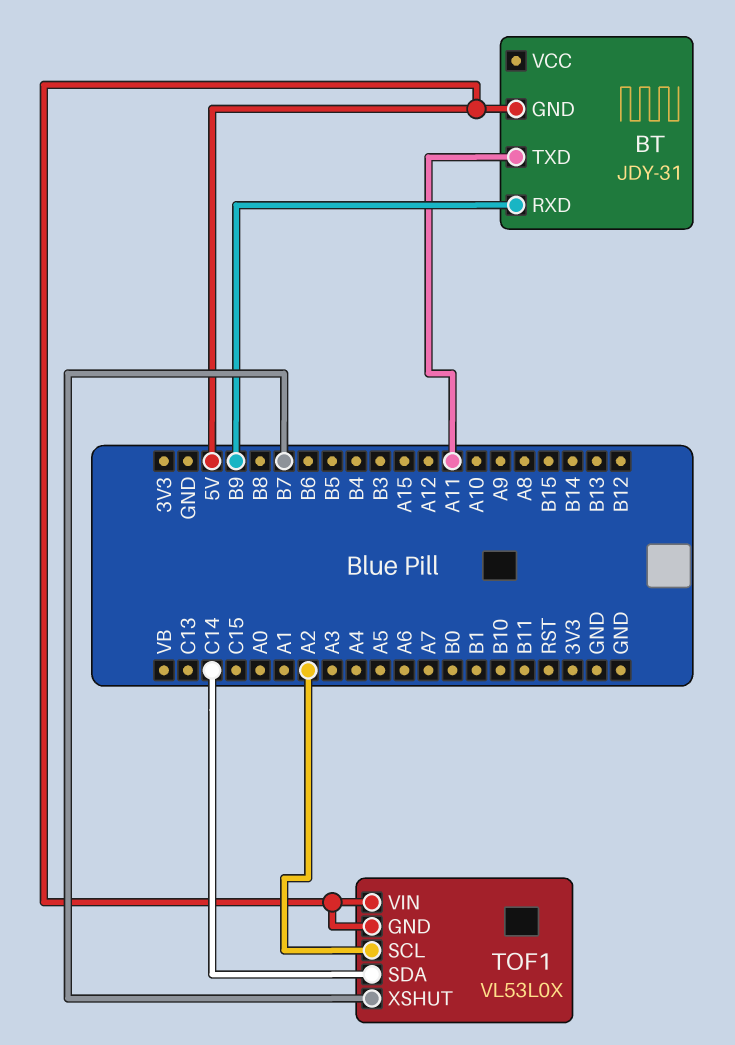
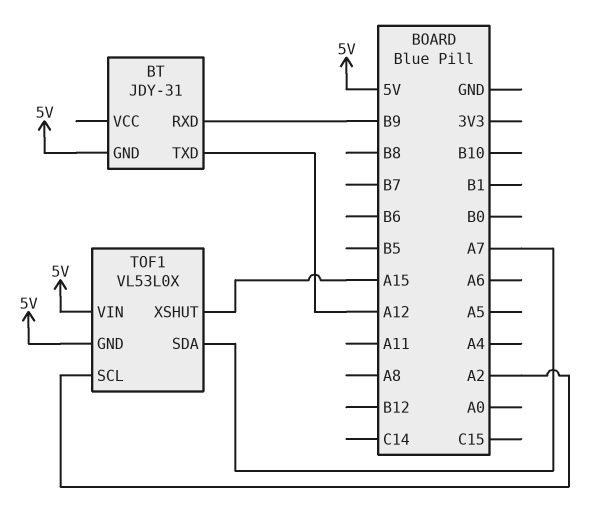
BT pin TXD: A11 -> A12
TOF1 pin SDA: C14 -> A7
TOF1 pin XSHUT: B7 -> A15

